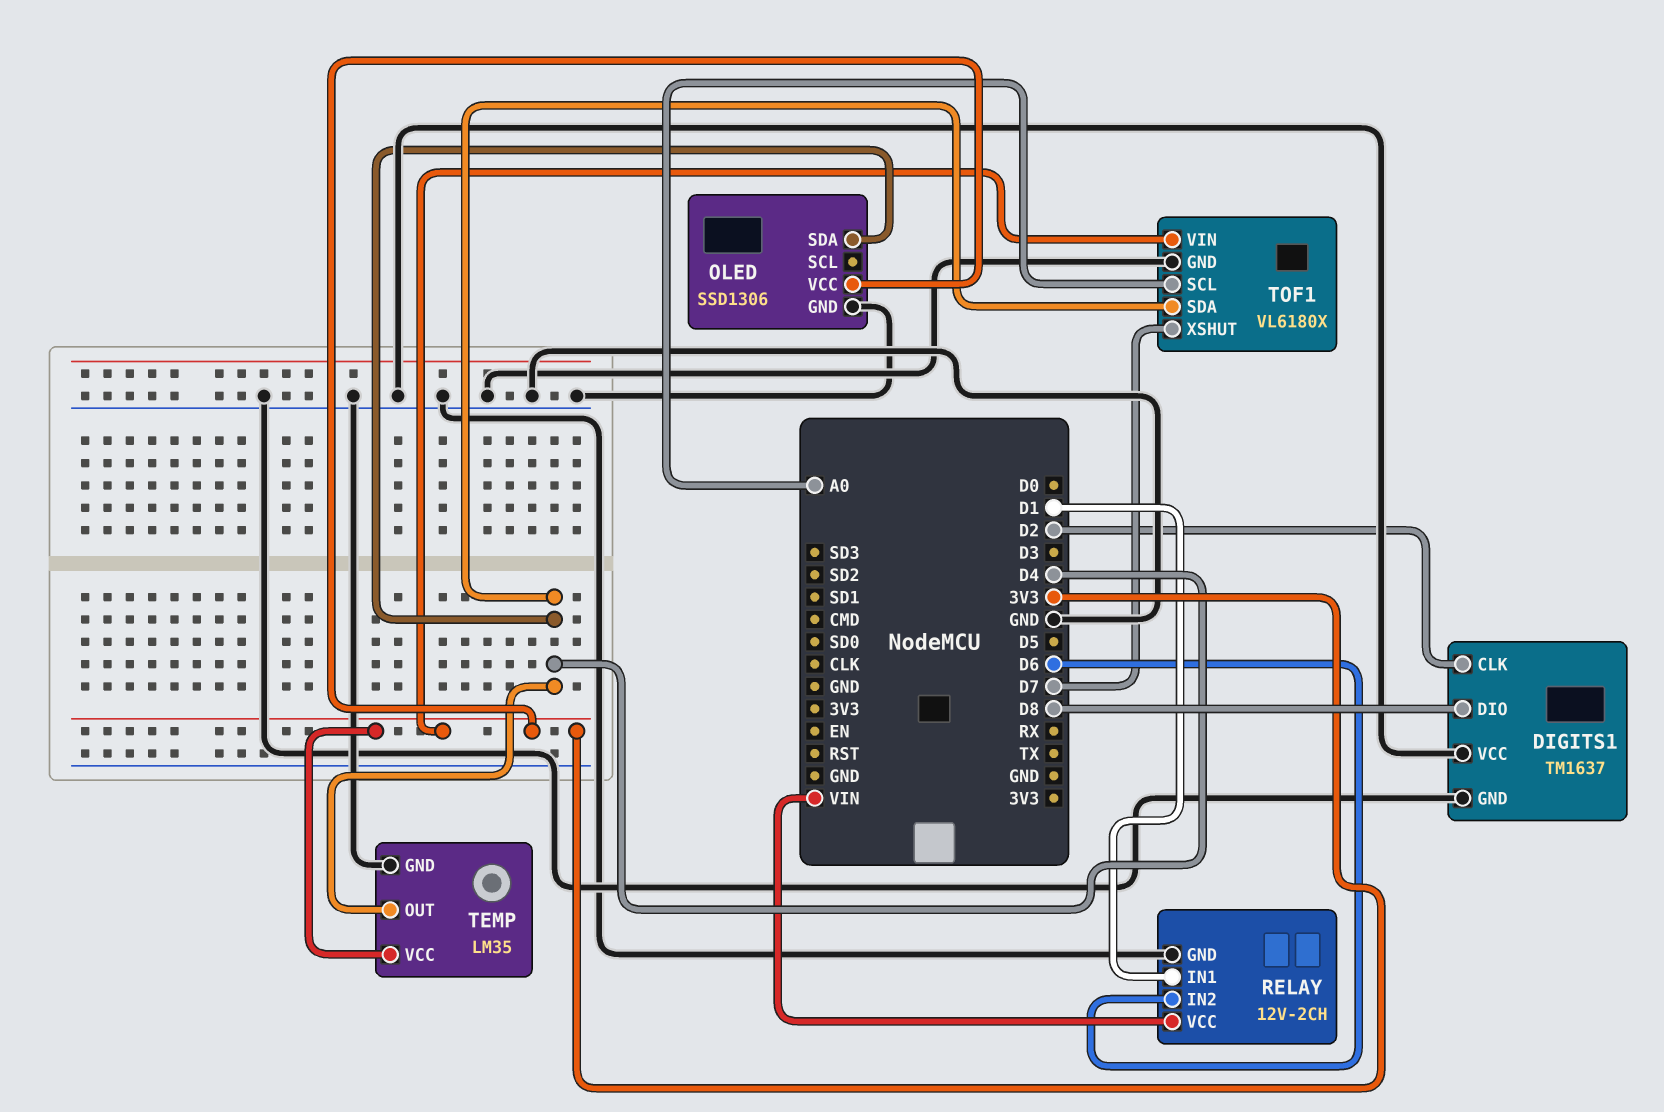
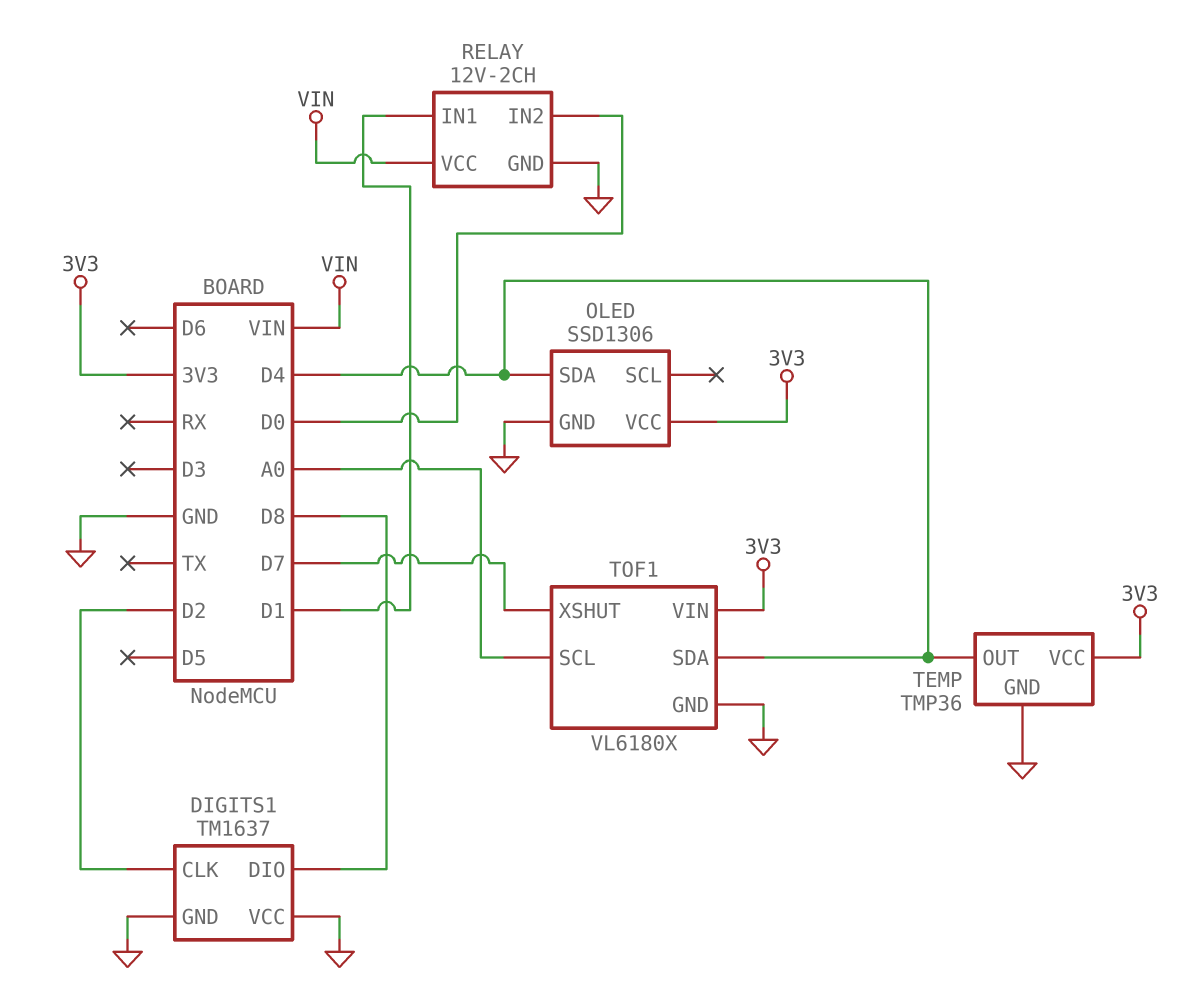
RELAY pin IN2: D6 -> D0
TEMP: LM35 -> TMP36

